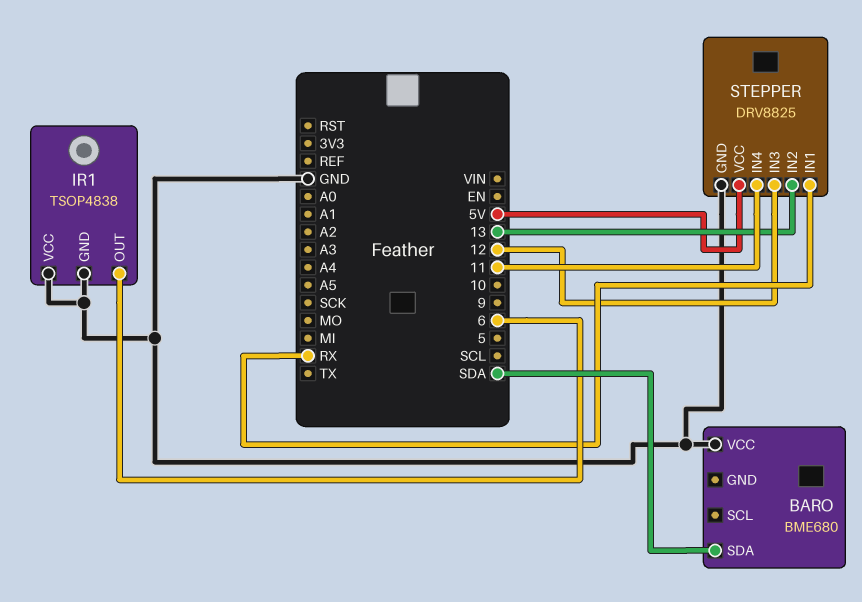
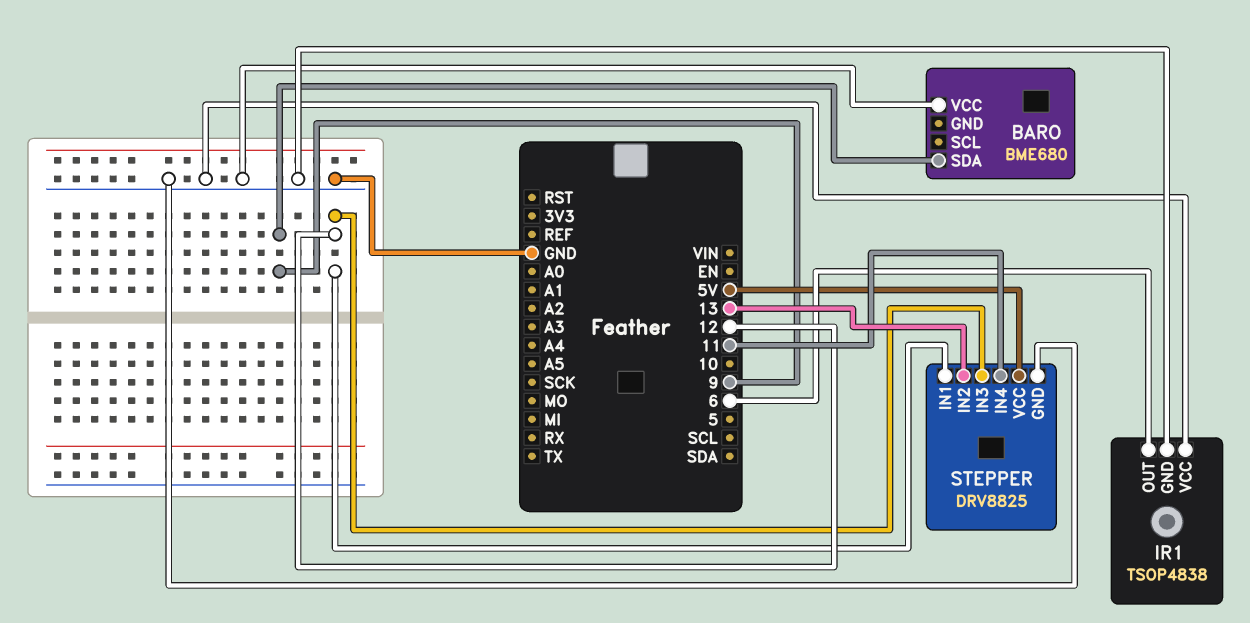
BARO pin SDA: SDA -> 9
STEPPER pin IN1: RX -> 12

